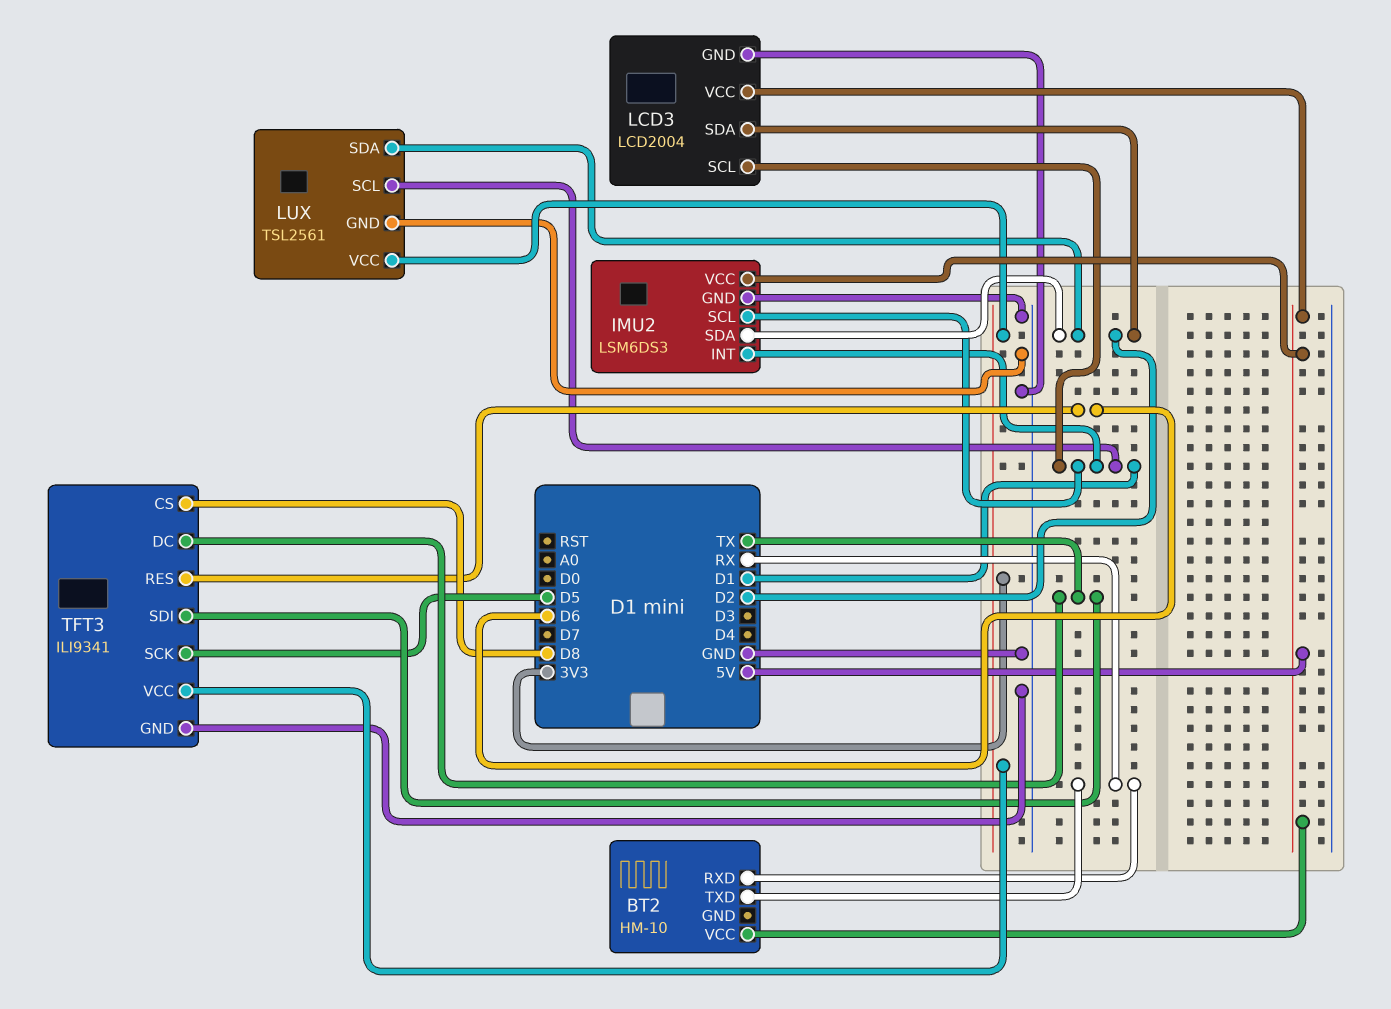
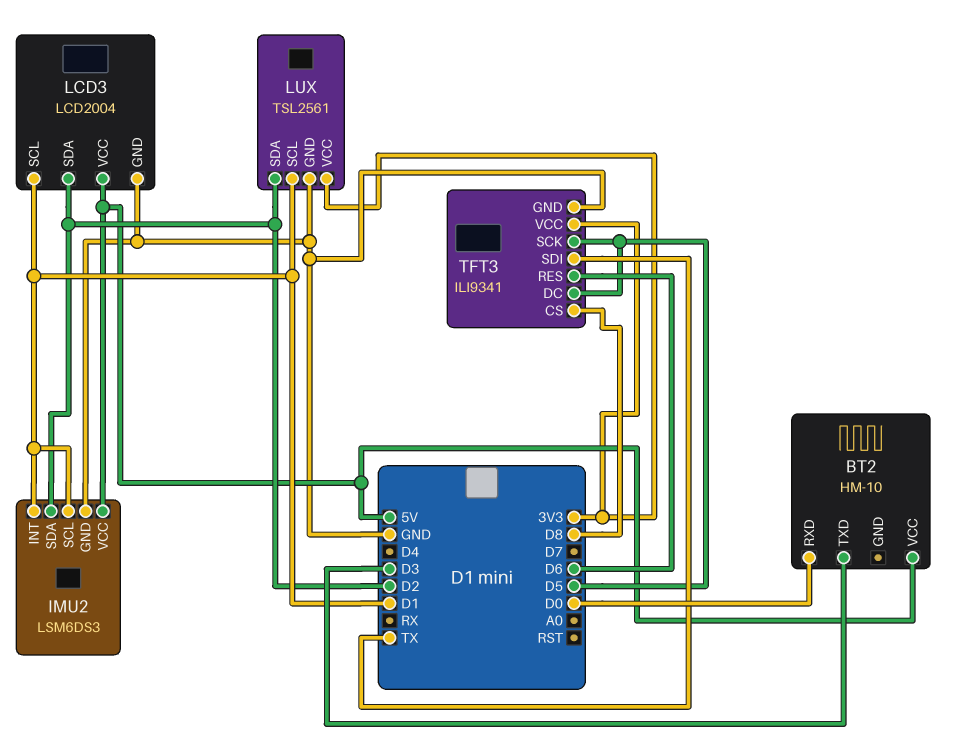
BT2 pin RXD: RX -> D0
BT2 pin TXD: RX -> D3
TFT3 pin DC: TX -> D5

